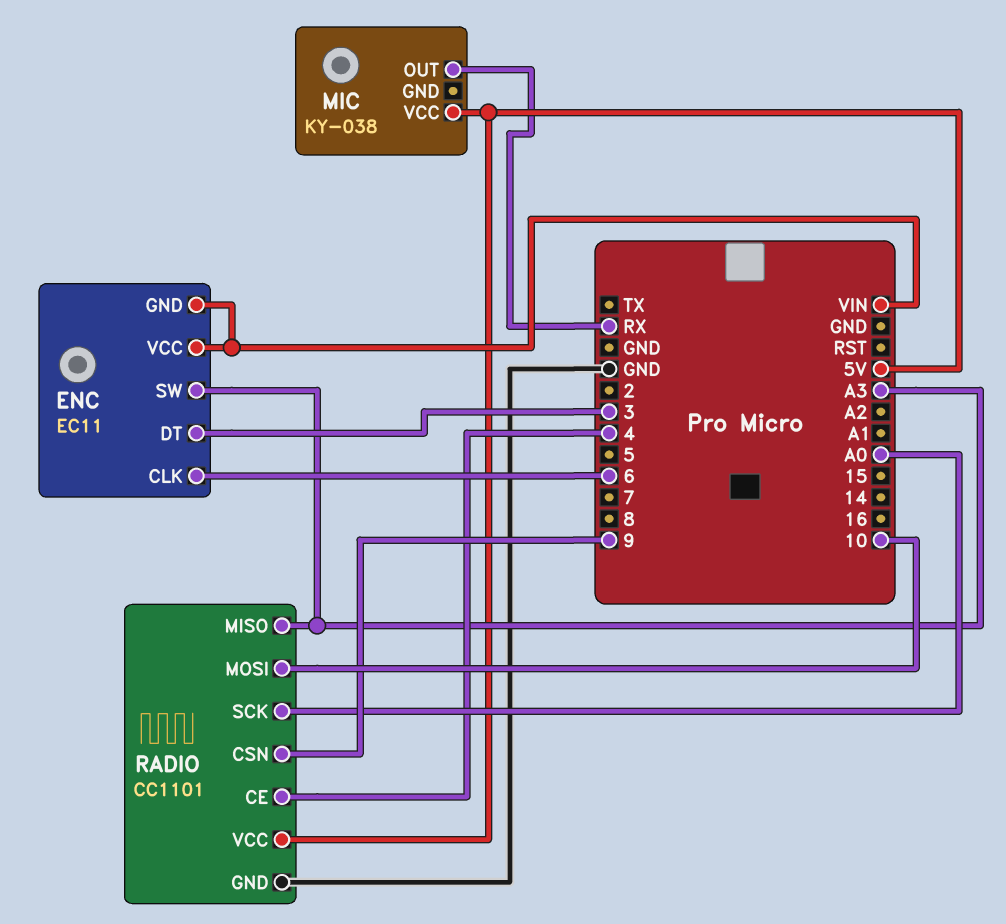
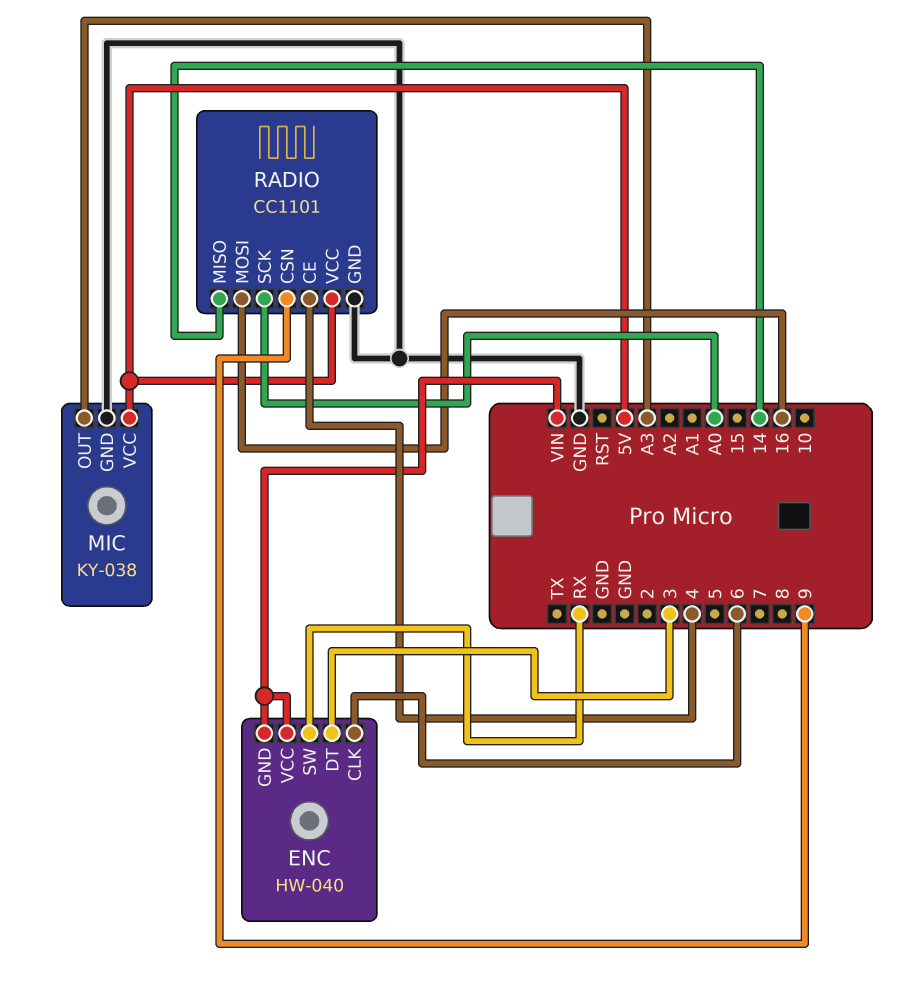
ENC: EC11 -> HW-040
ENC pin SW: A3 -> RX
MIC pin GND: none -> GND
MIC pin OUT: RX -> A3
RADIO pin MISO: A3 -> 14
RADIO pin MOSI: 10 -> 16

